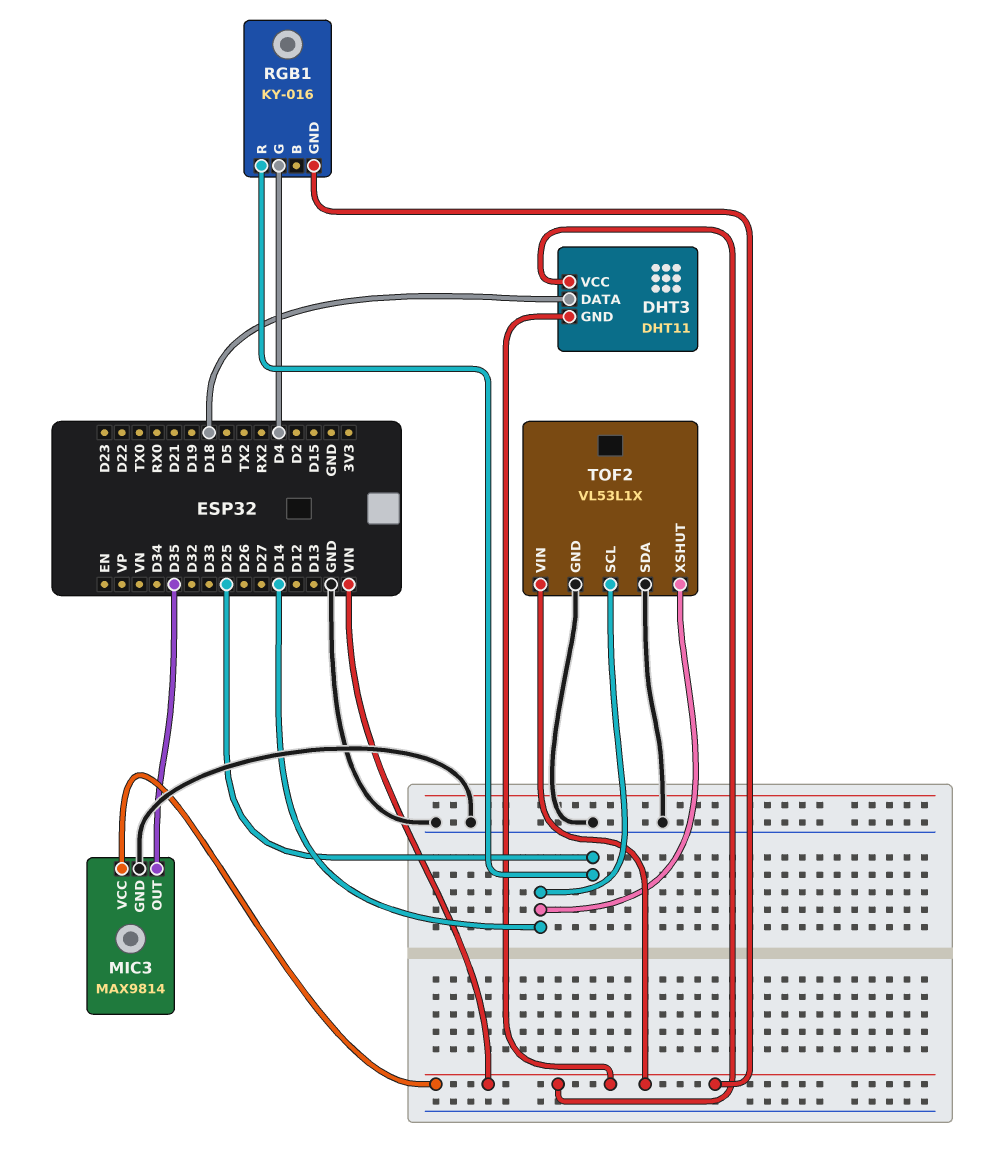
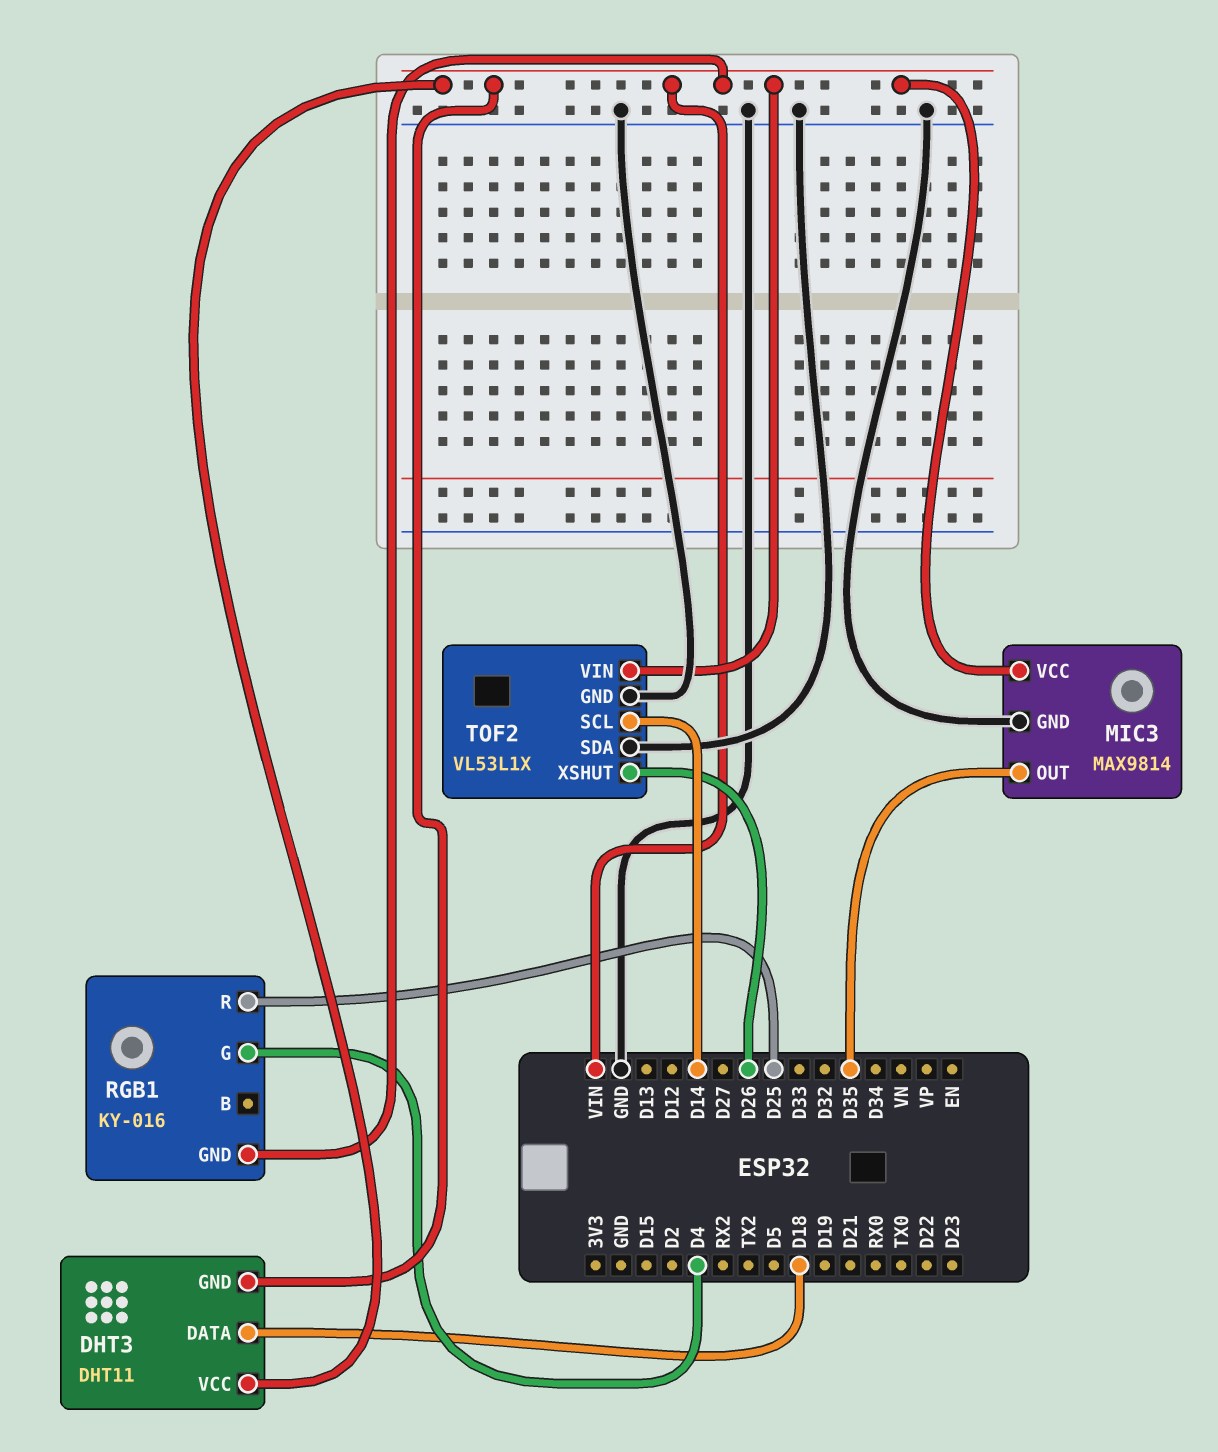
TOF2 pin XSHUT: D14 -> D26

